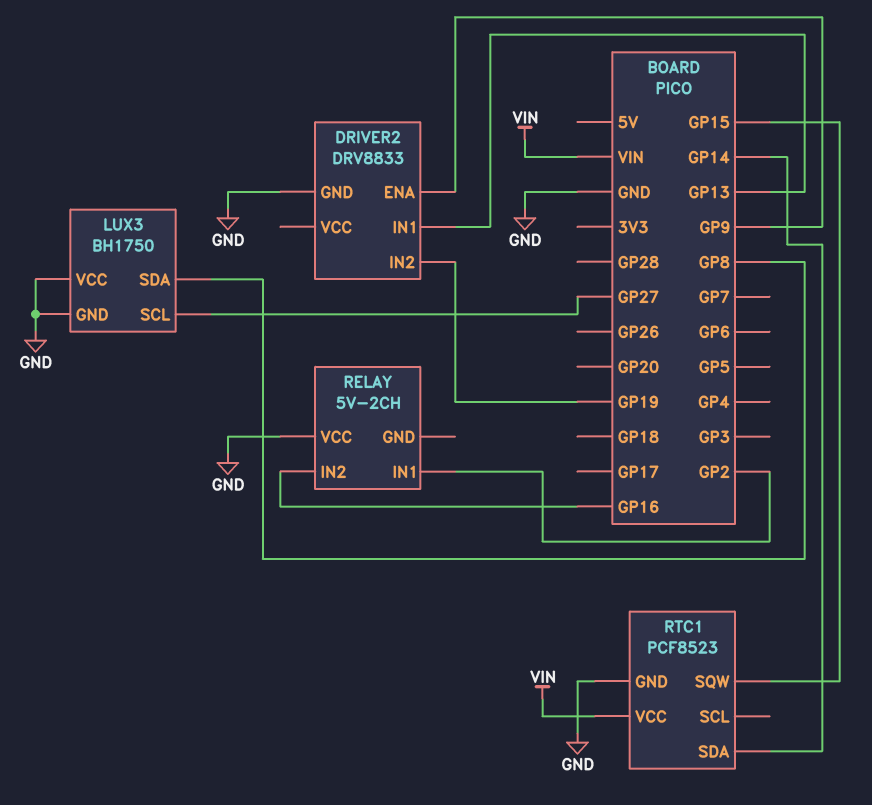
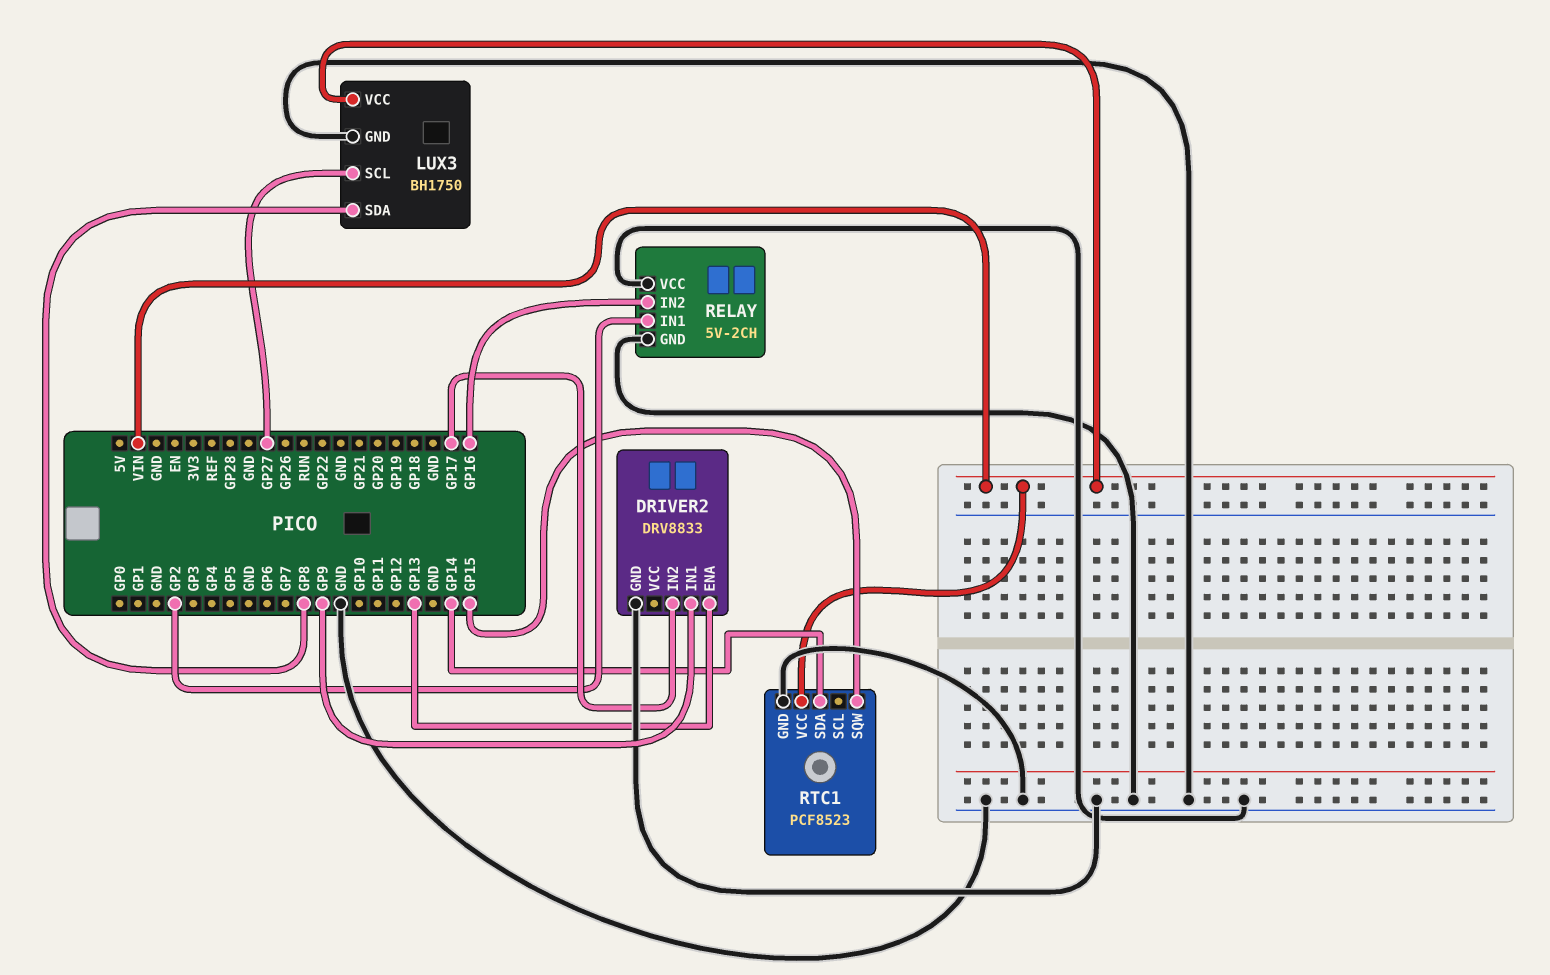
DRIVER2 pin ENA: GP9 -> GP13
DRIVER2 pin IN1: GP13 -> GP9
DRIVER2 pin IN2: GP19 -> GP17
LUX3 pin VCC: GND -> VIN
RELAY pin GND: none -> GND

